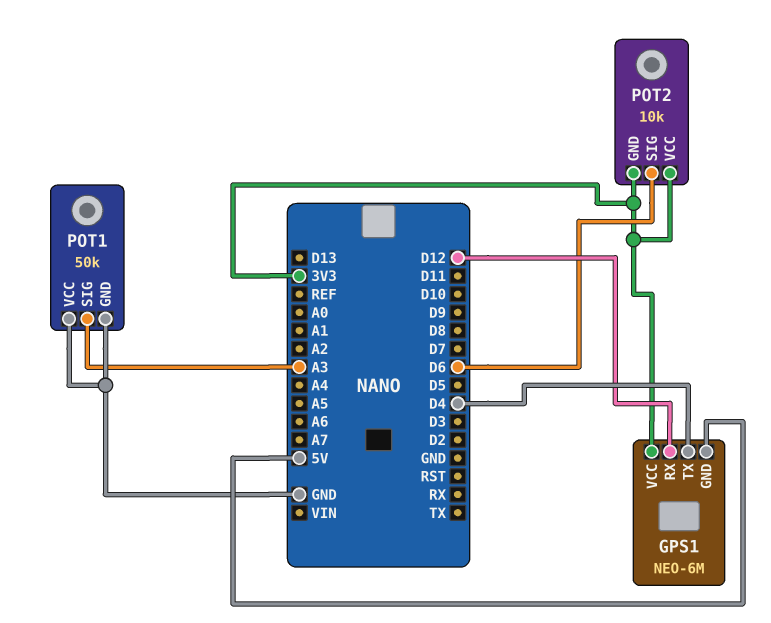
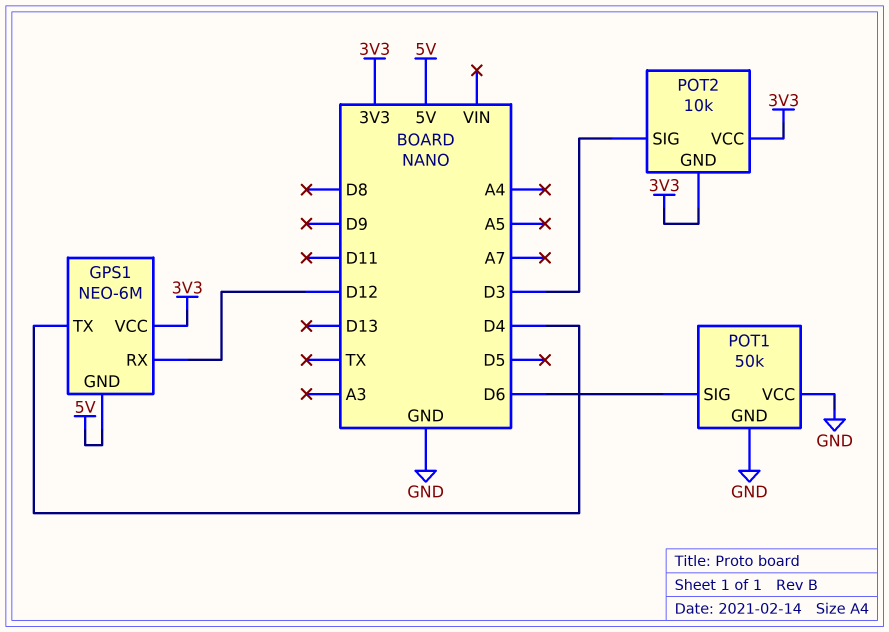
POT1 pin SIG: A3 -> D6
POT2 pin SIG: D6 -> D3

